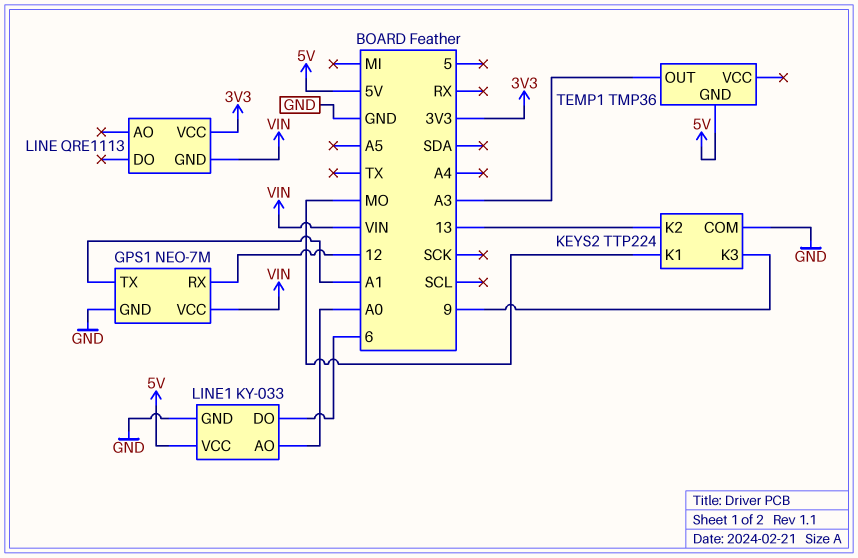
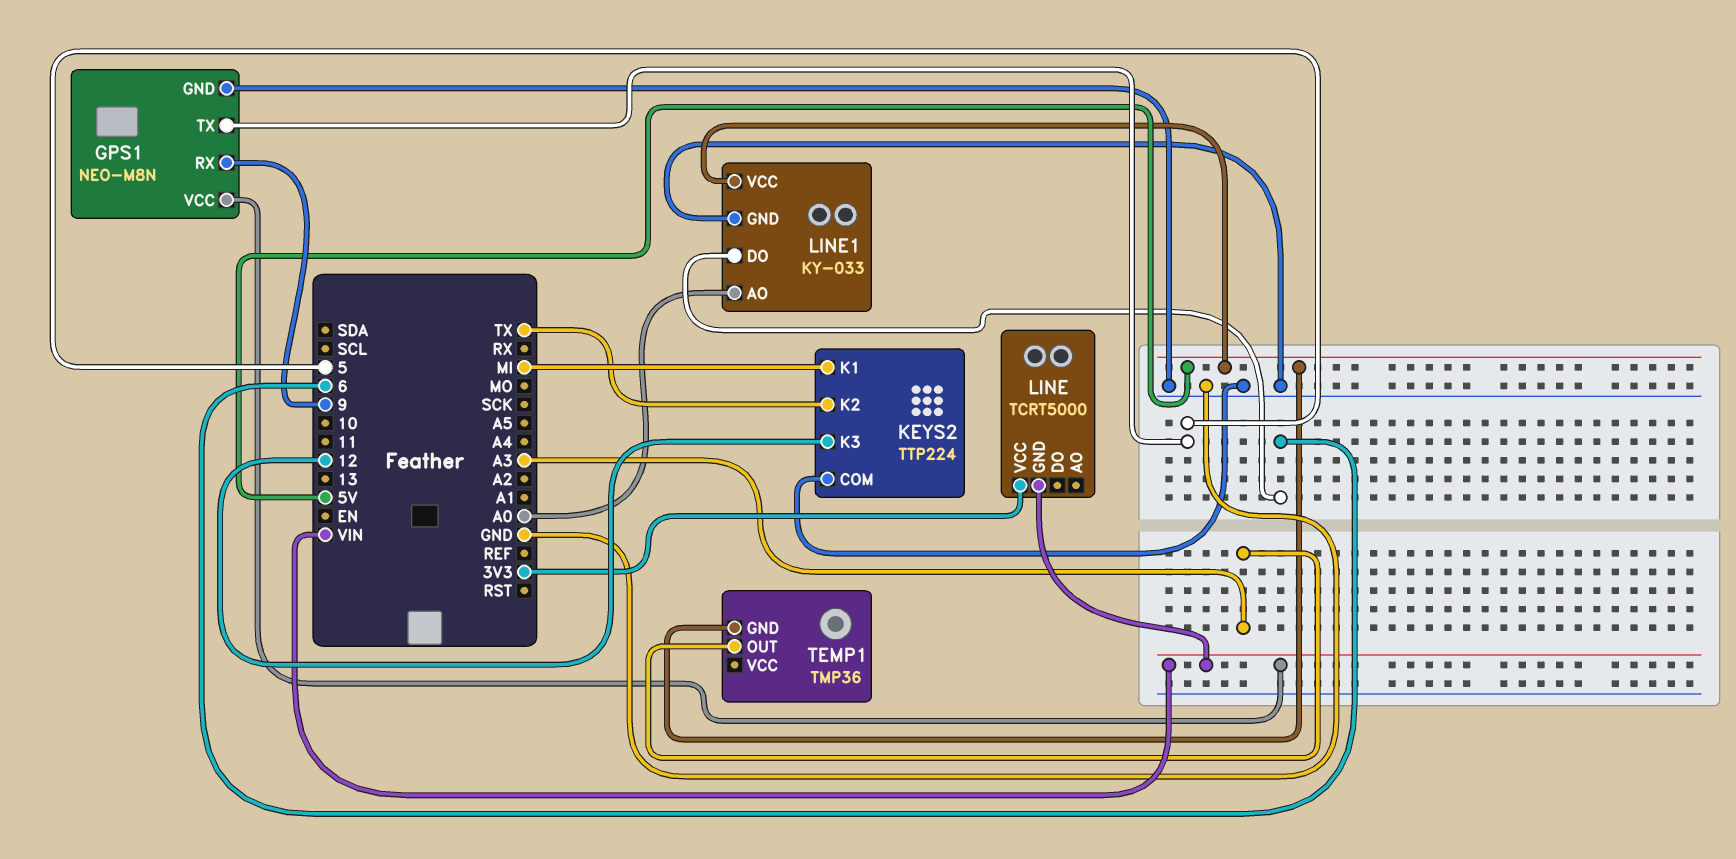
GPS1: NEO-7M -> NEO-M8N
GPS1 pin RX: 12 -> 9
GPS1 pin TX: A1 -> 5
KEYS2 pin K1: MO -> MI
KEYS2 pin K2: 13 -> TX
KEYS2 pin K3: 9 -> 12
LINE: QRE1113 -> TCRT5000

